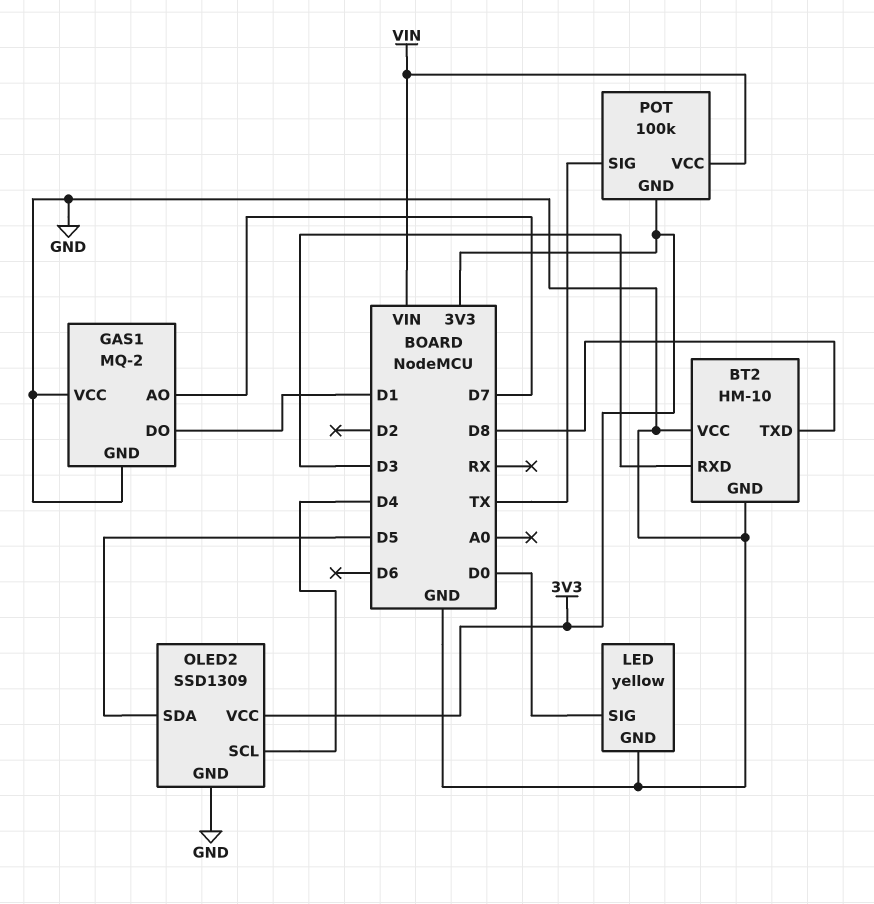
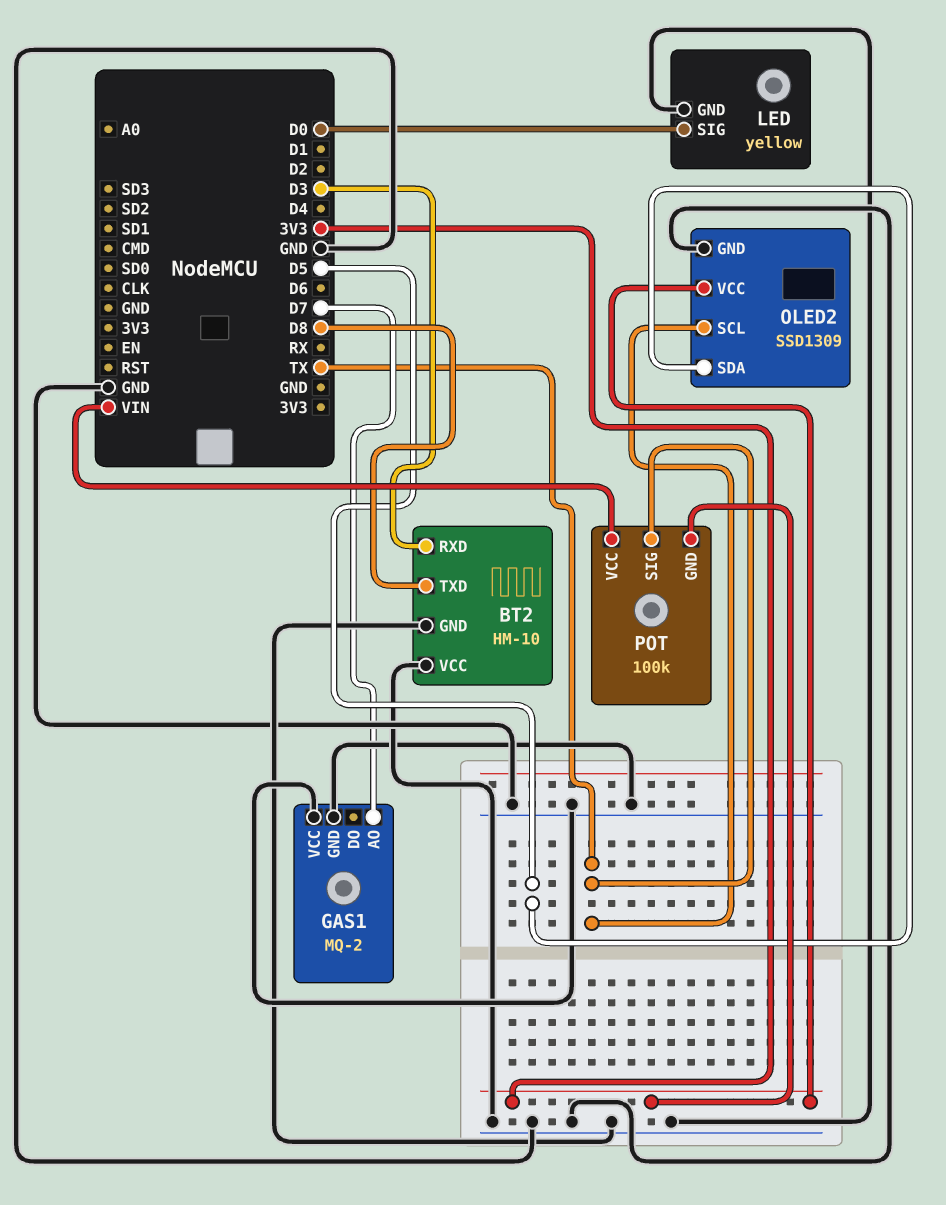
GAS1 pin DO: D1 -> none
OLED2 pin SCL: D4 -> TX

